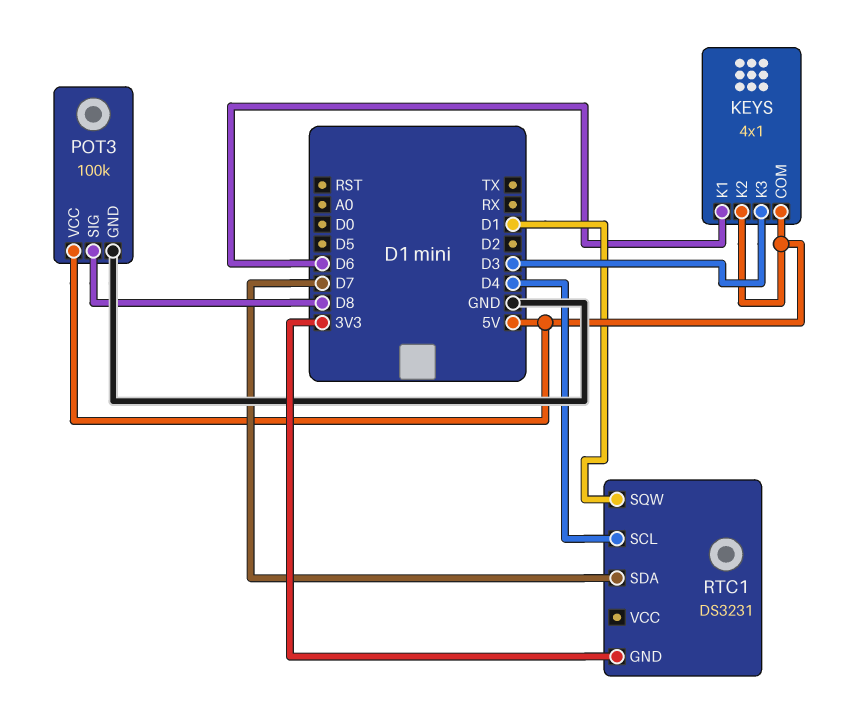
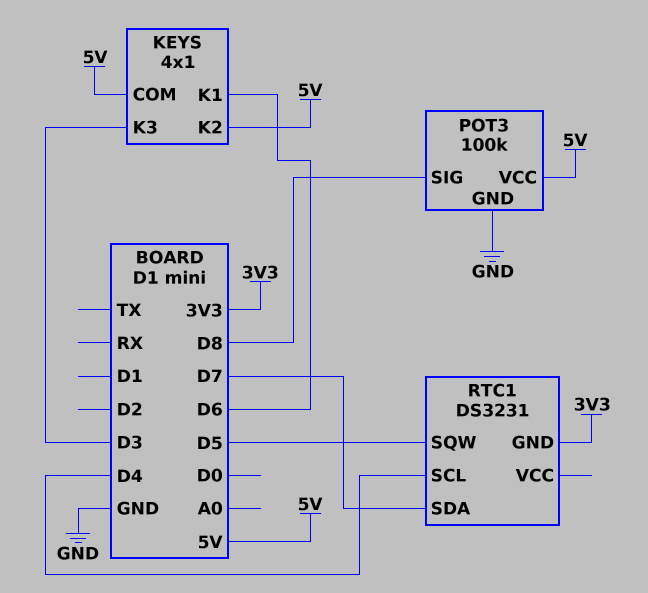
RTC1 pin SQW: D1 -> D5

